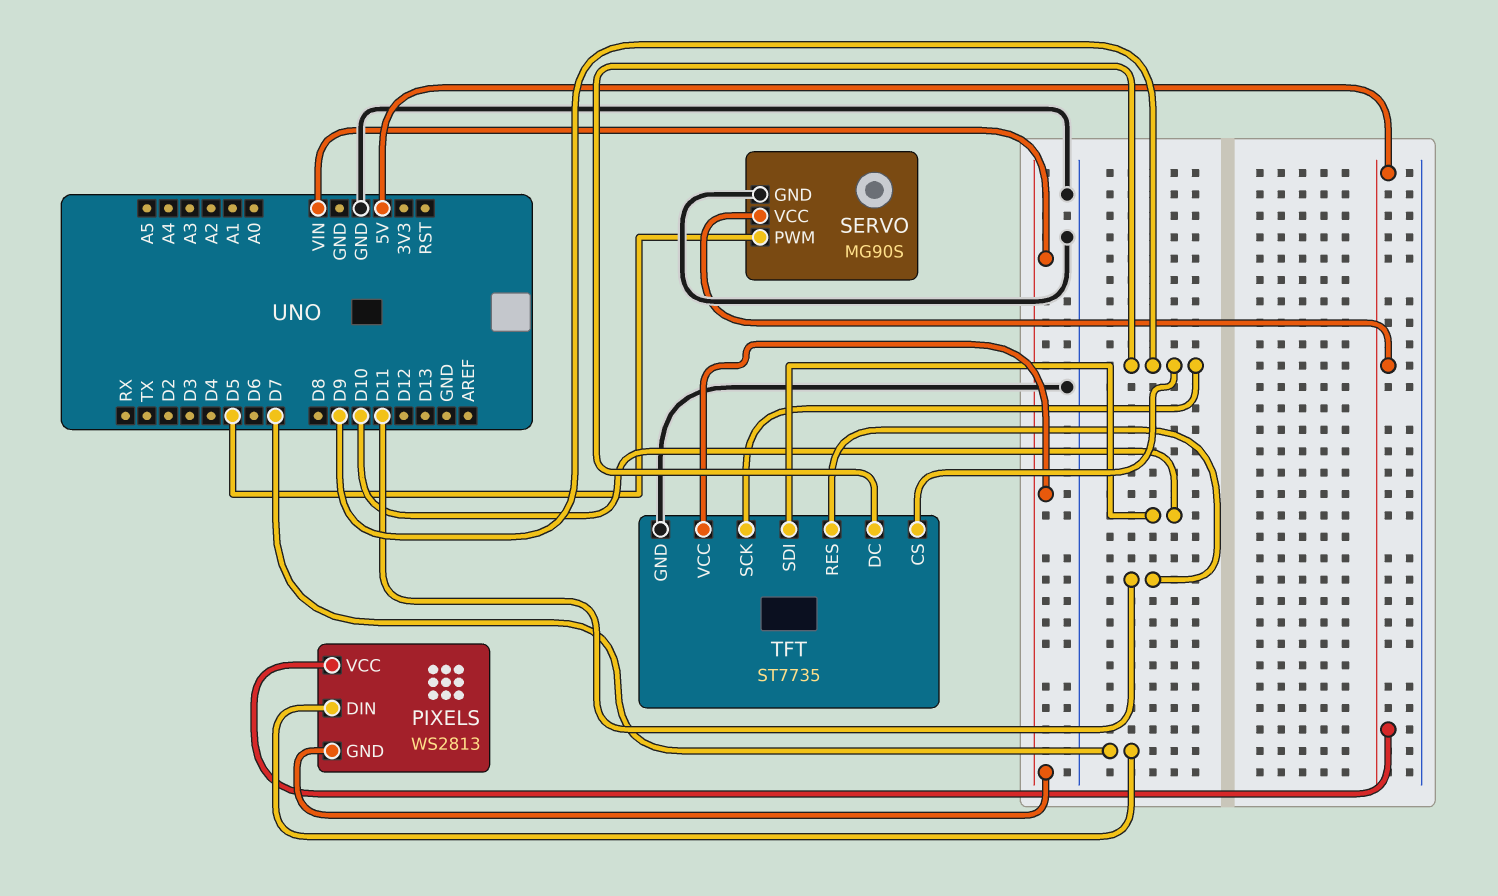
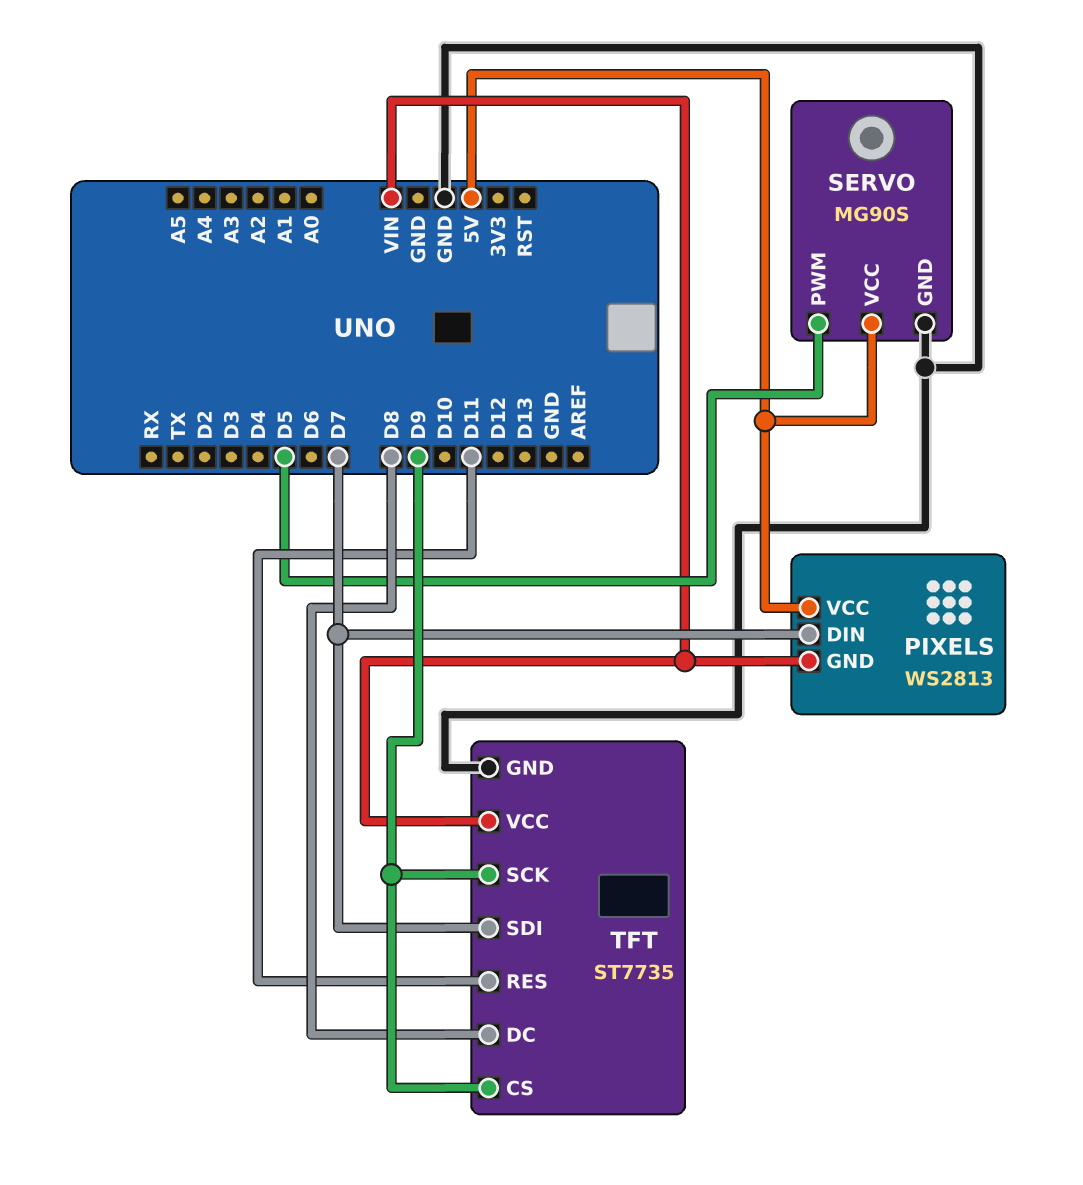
TFT pin DC: D9 -> D8
TFT pin SDI: D10 -> D7

